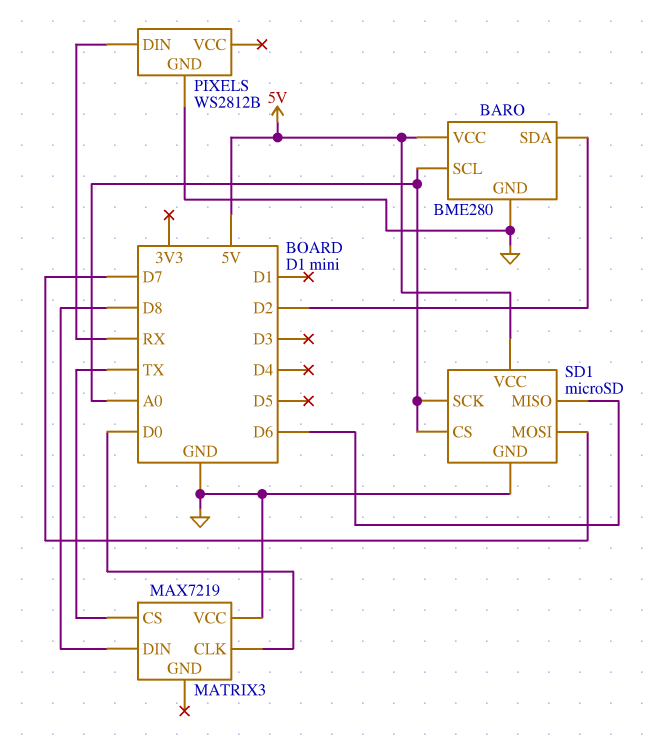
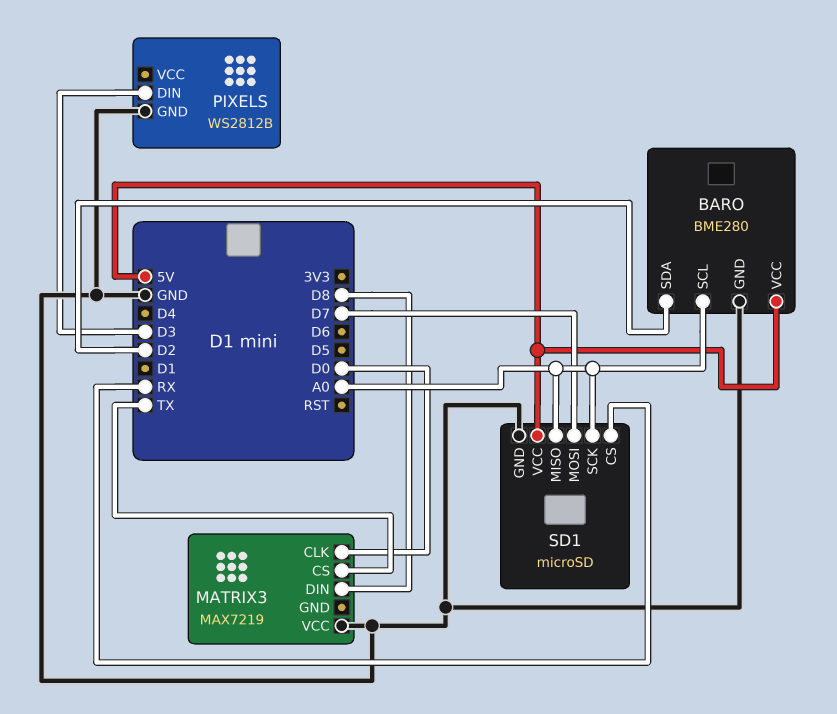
PIXELS pin DIN: RX -> D3
SD1 pin CS: A0 -> RX
SD1 pin MISO: D6 -> A0

